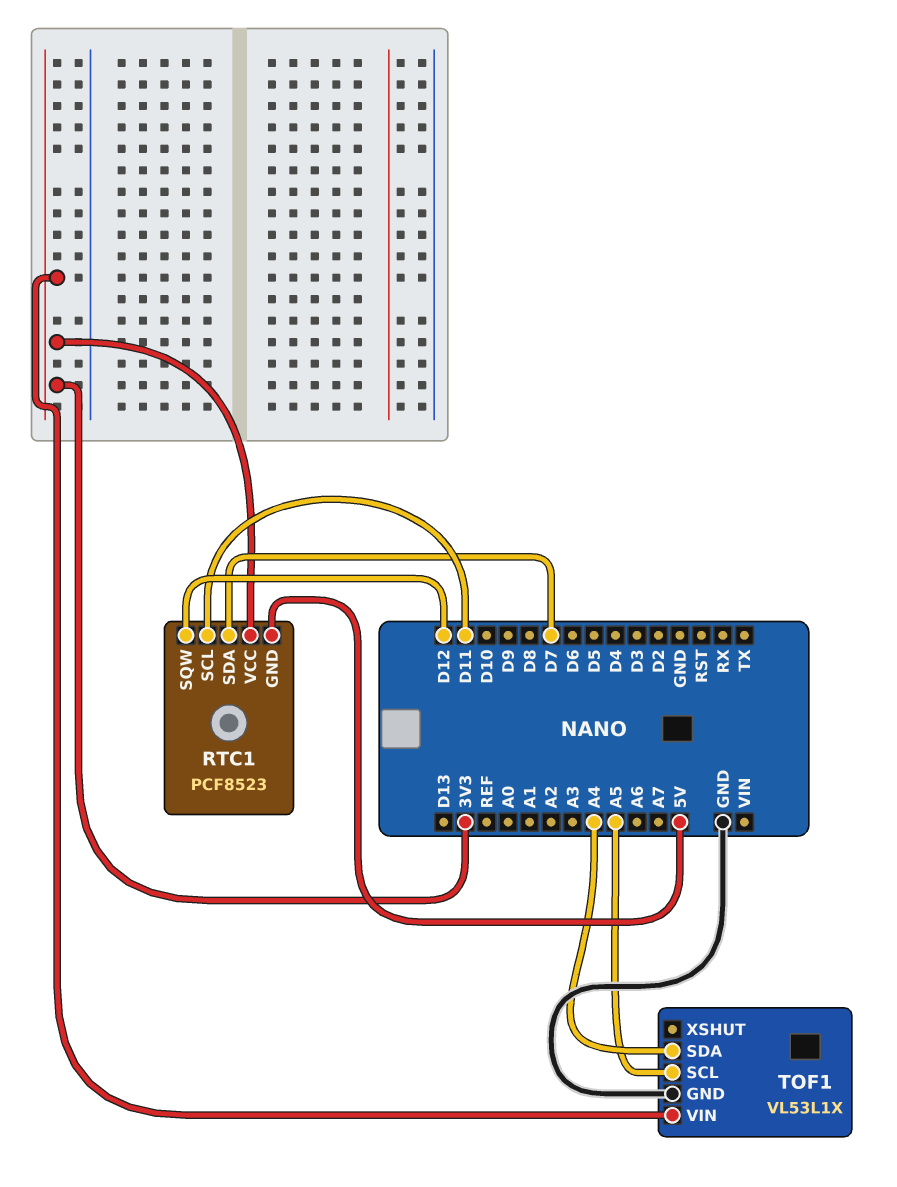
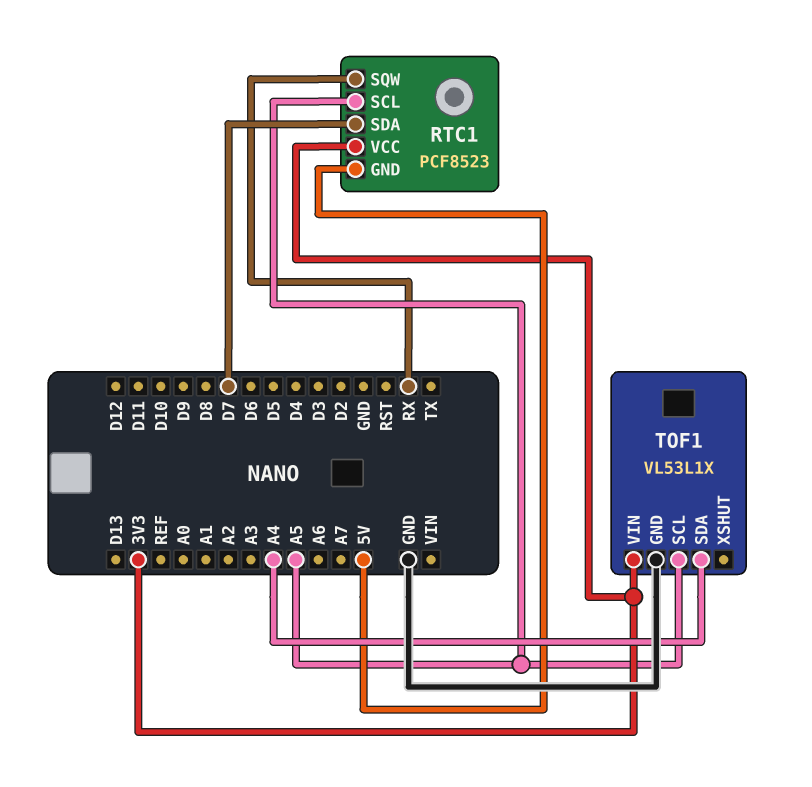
RTC1 pin SCL: D11 -> A5
RTC1 pin SQW: D12 -> RX

